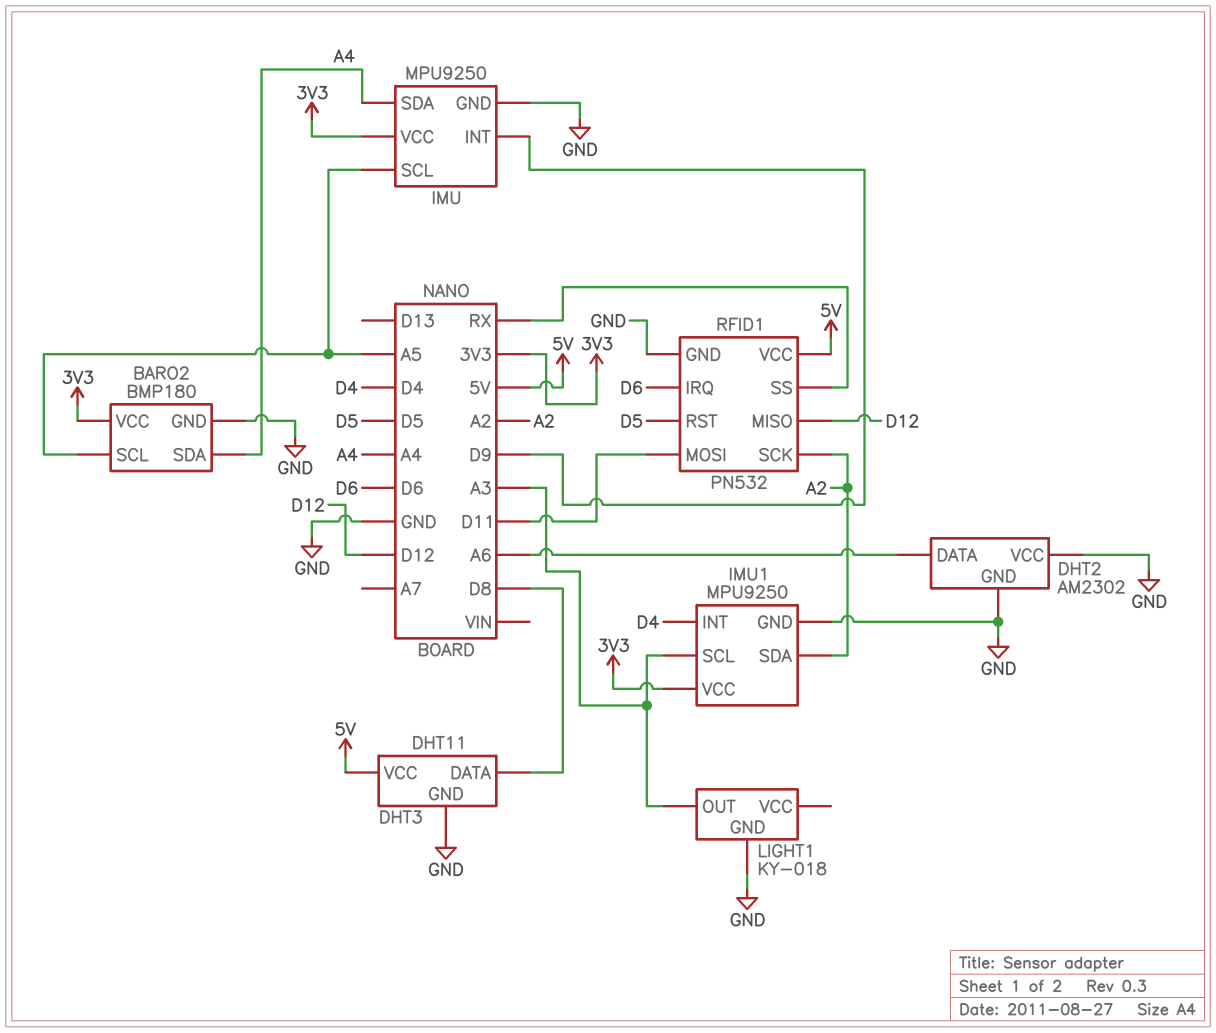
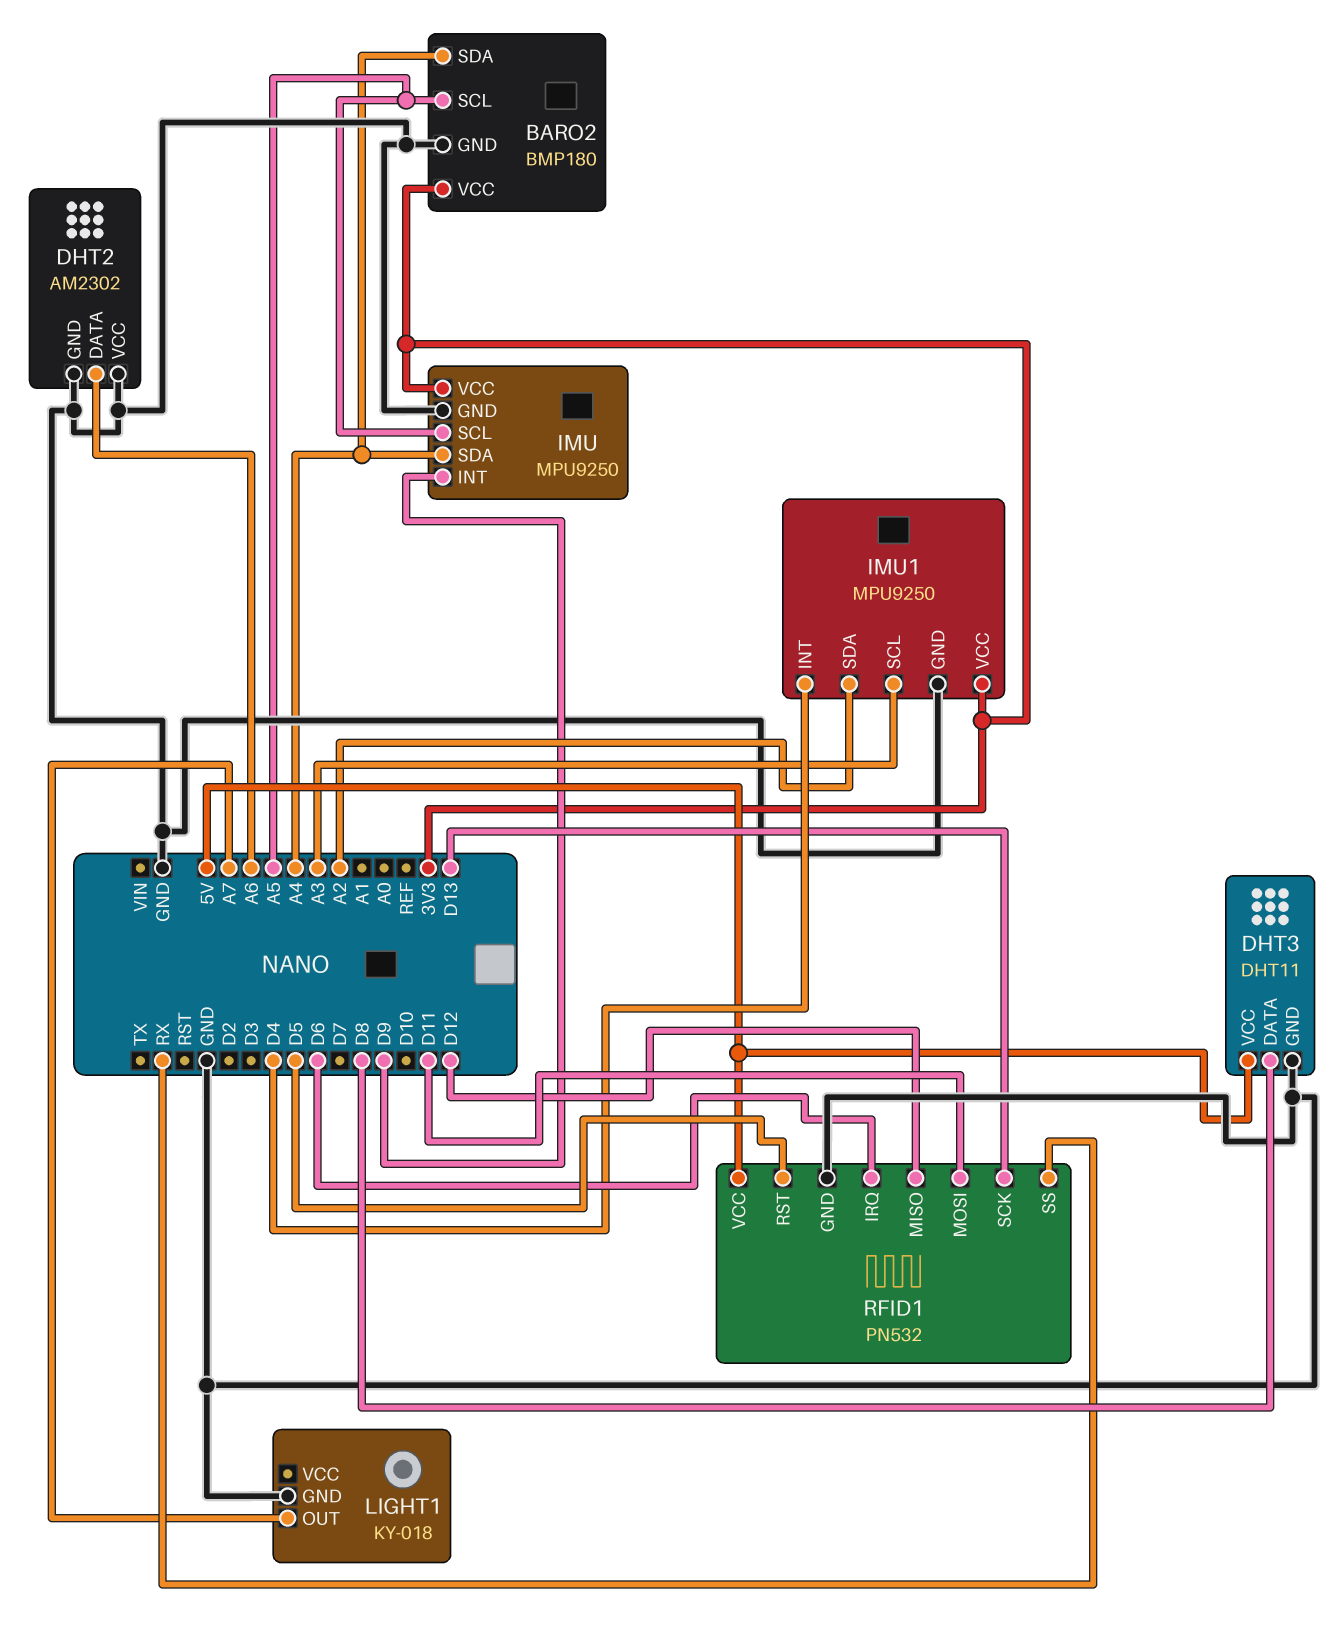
LIGHT1 pin OUT: A3 -> A7
RFID1 pin SCK: A2 -> D13

